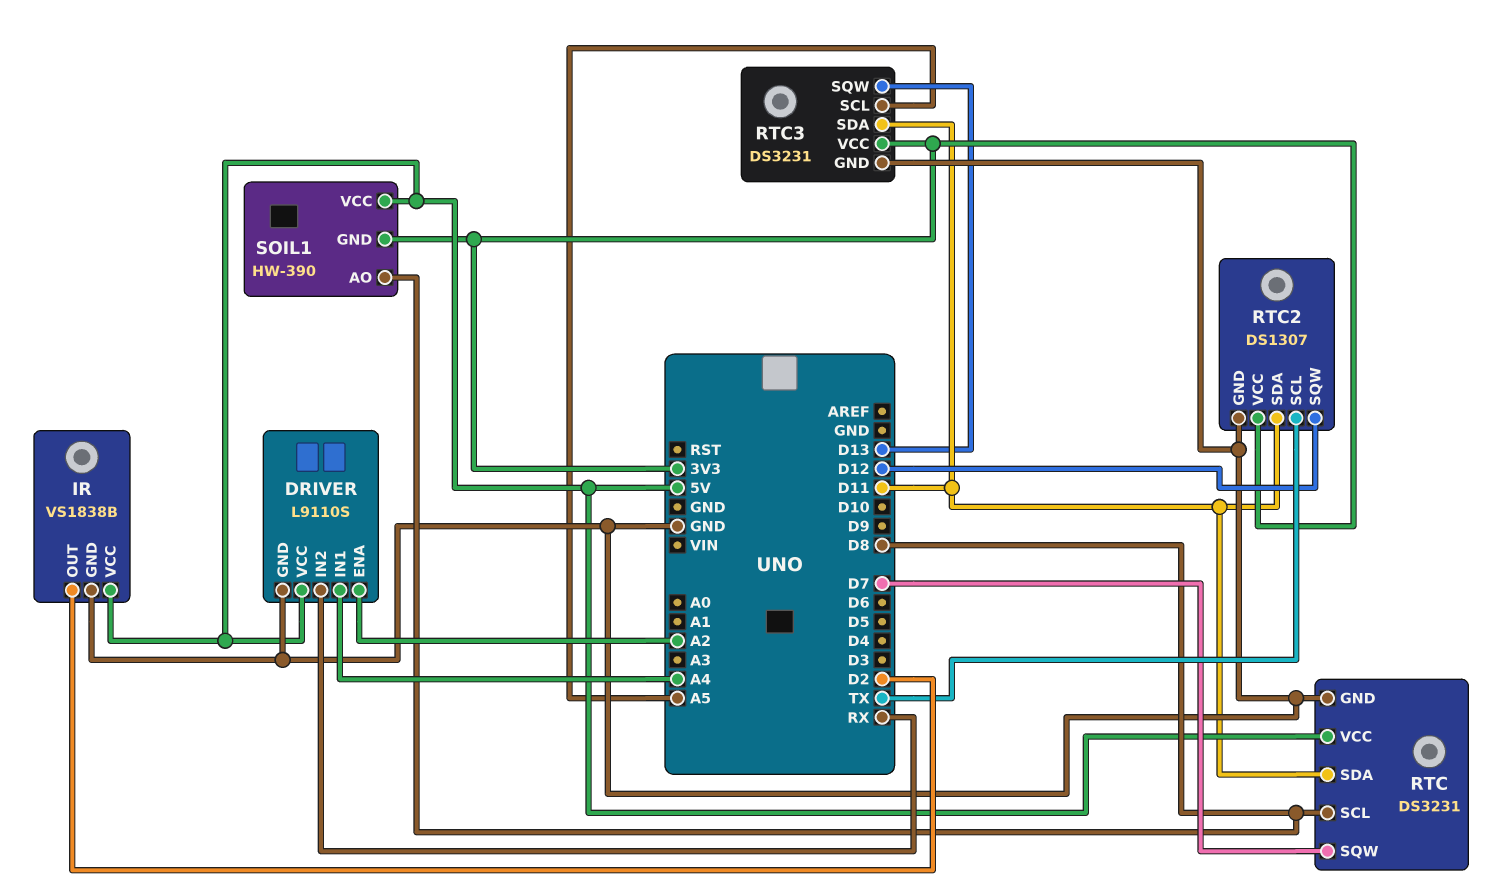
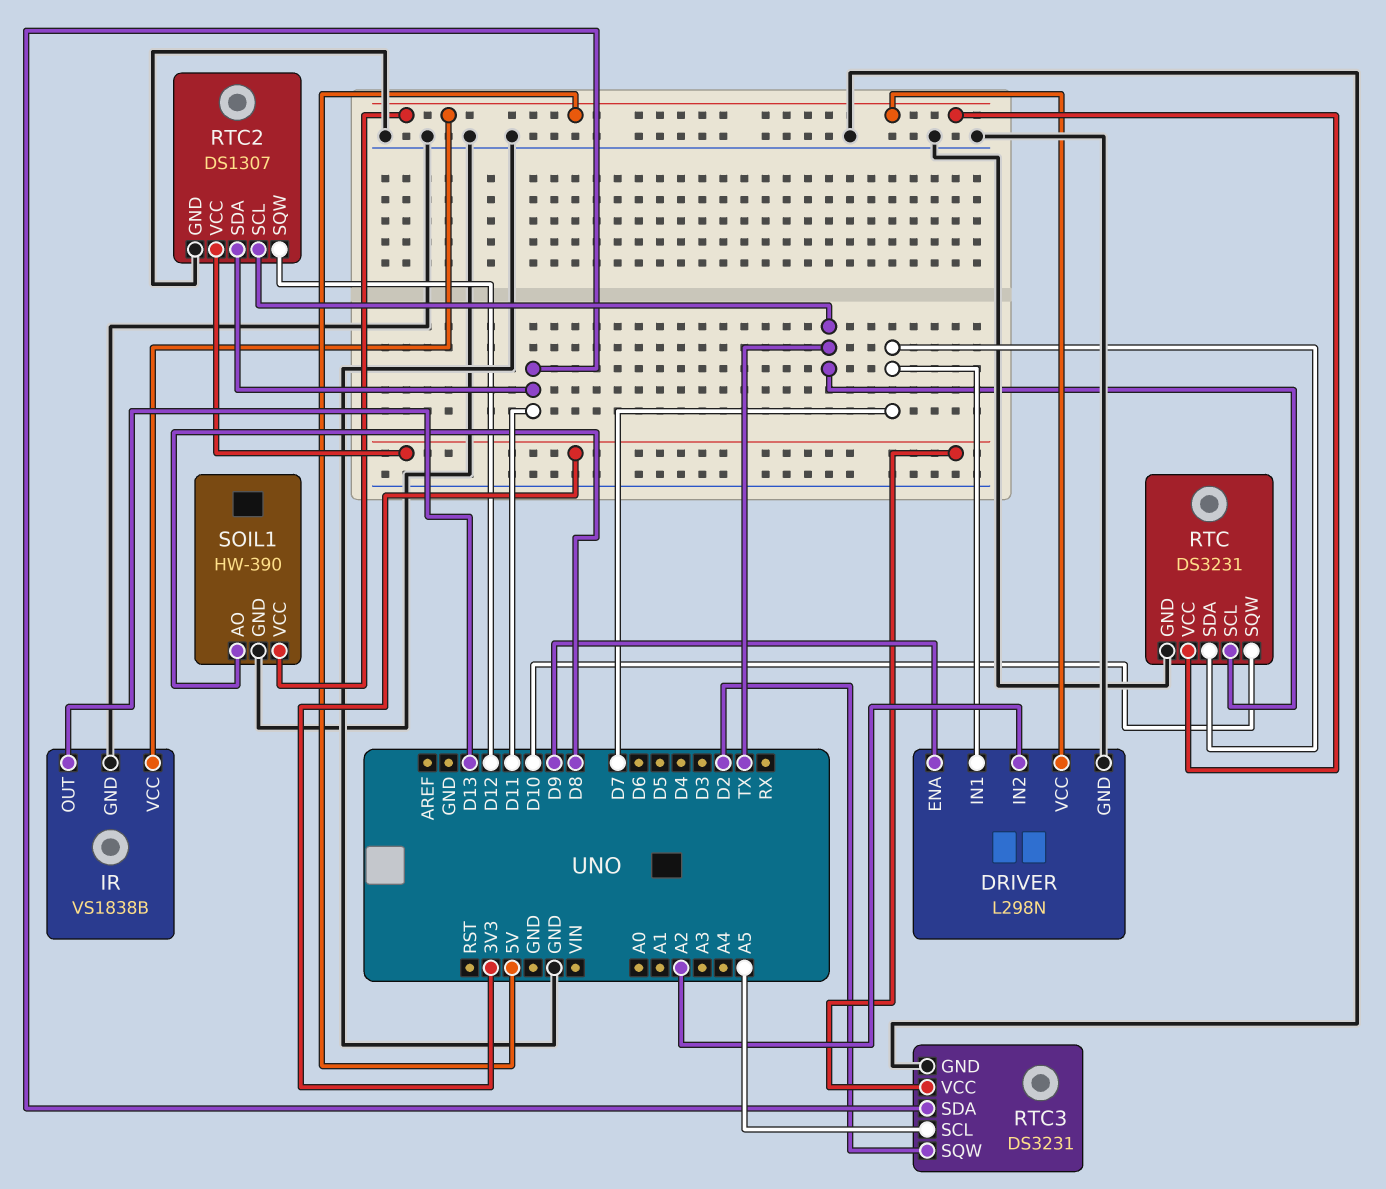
DRIVER: L9110S -> L298N
DRIVER pin ENA: A2 -> D9
DRIVER pin IN1: A4 -> D7
DRIVER pin IN2: RX -> A2
IR pin OUT: D2 -> D13
RTC pin SCL: D8 -> TX
RTC pin SDA: D11 -> D7
RTC pin SQW: D7 -> D10
RTC3 pin SQW: D13 -> D2
SOIL1 pin GND: 3V3 -> GND

